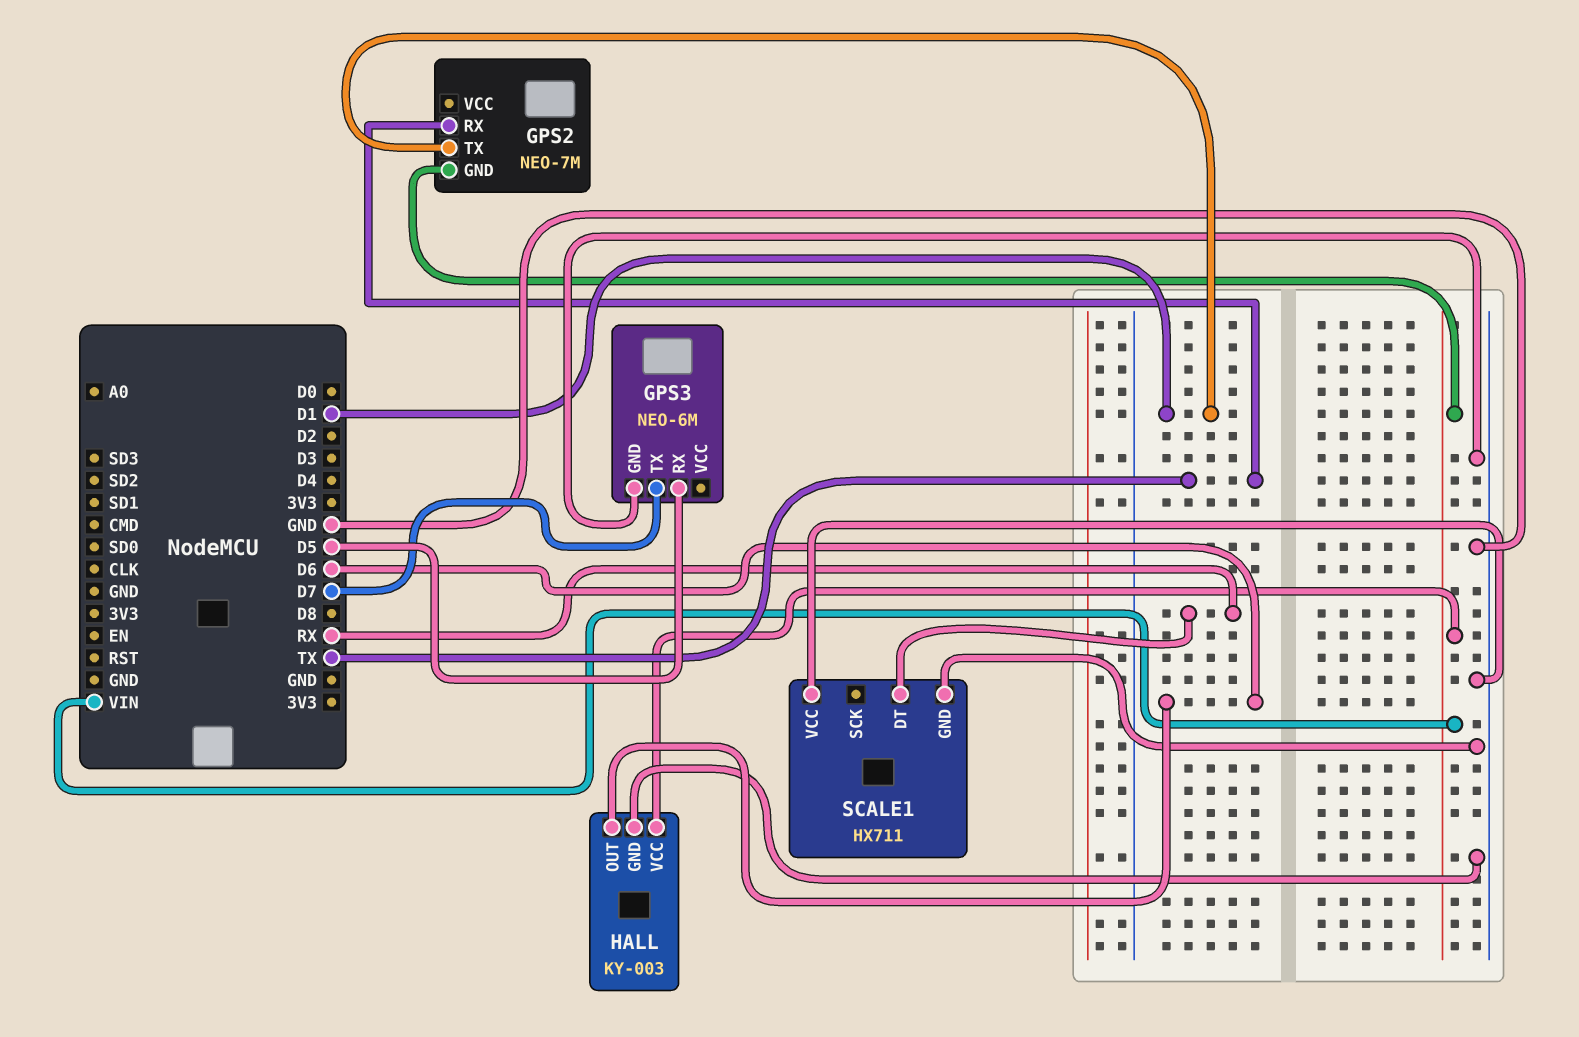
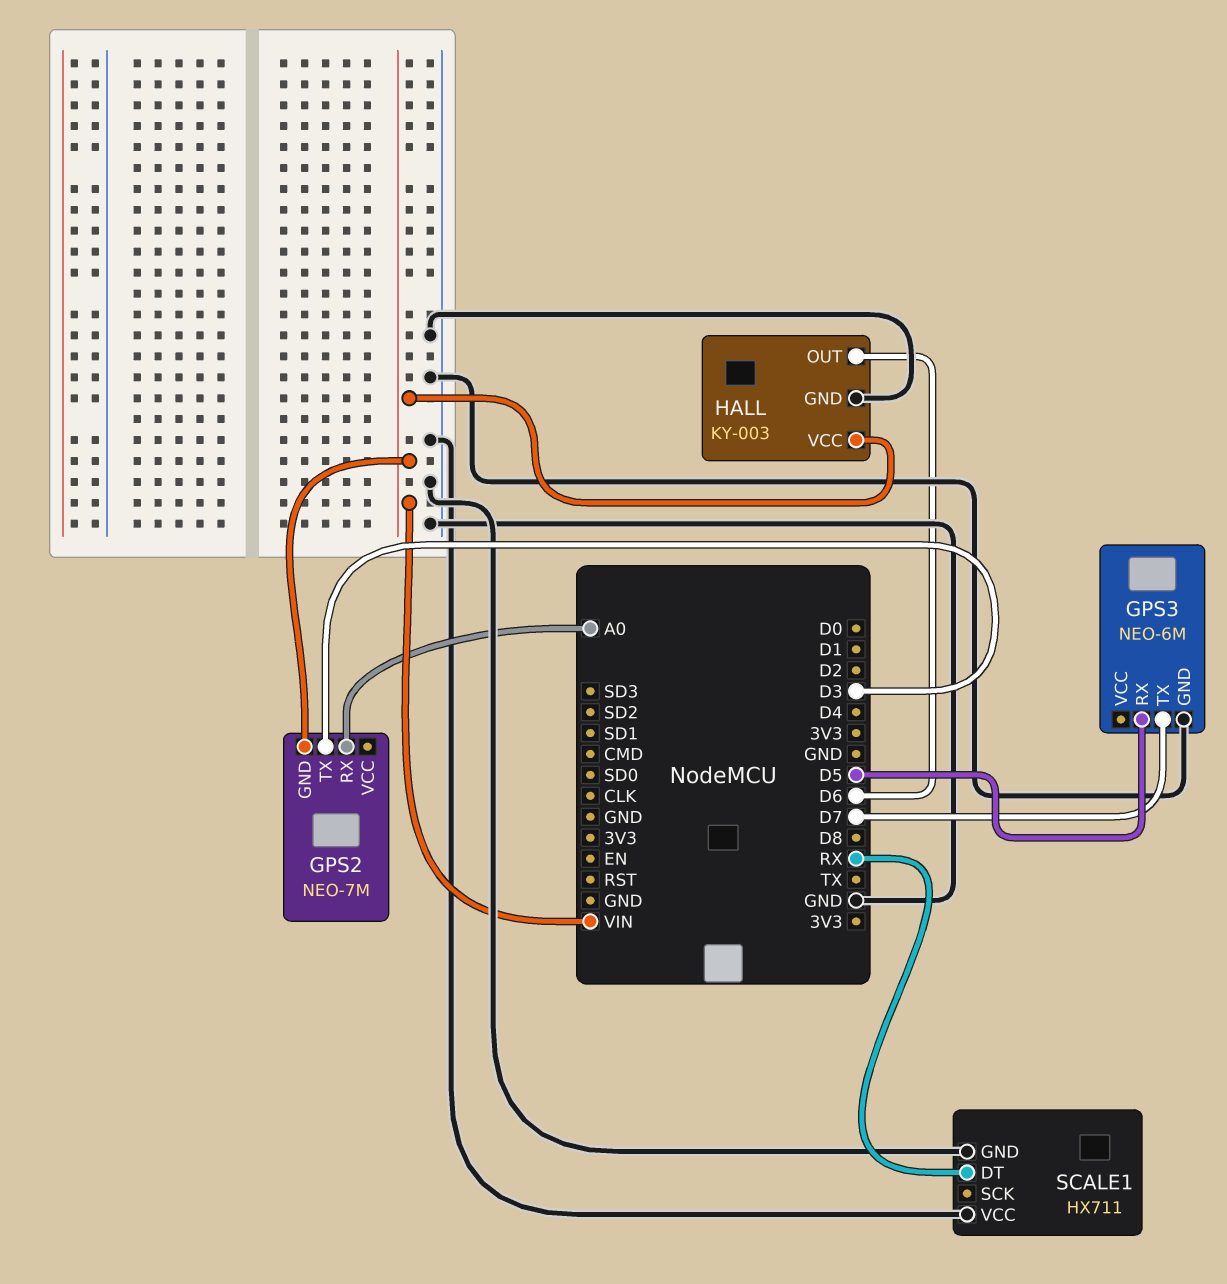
GPS2 pin RX: TX -> A0
GPS2 pin TX: D1 -> D3

